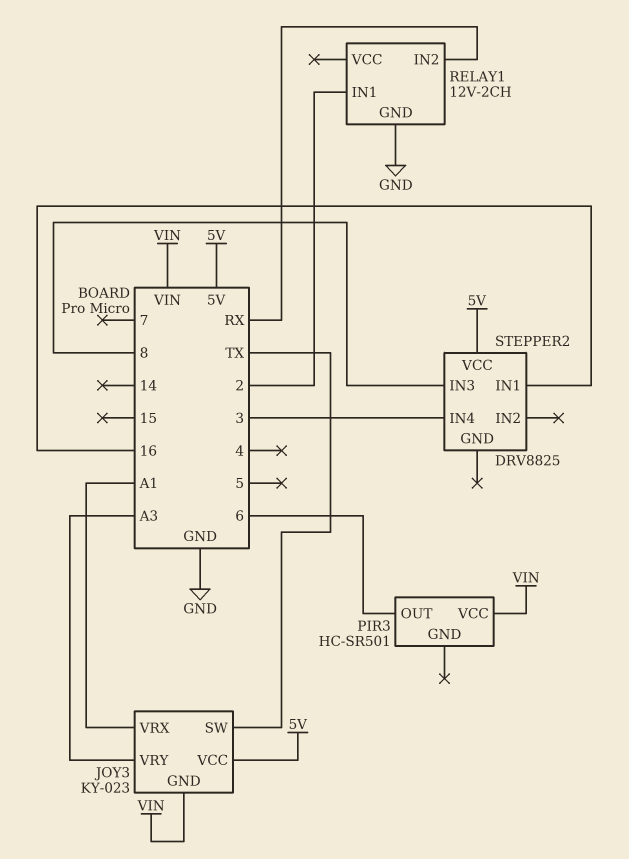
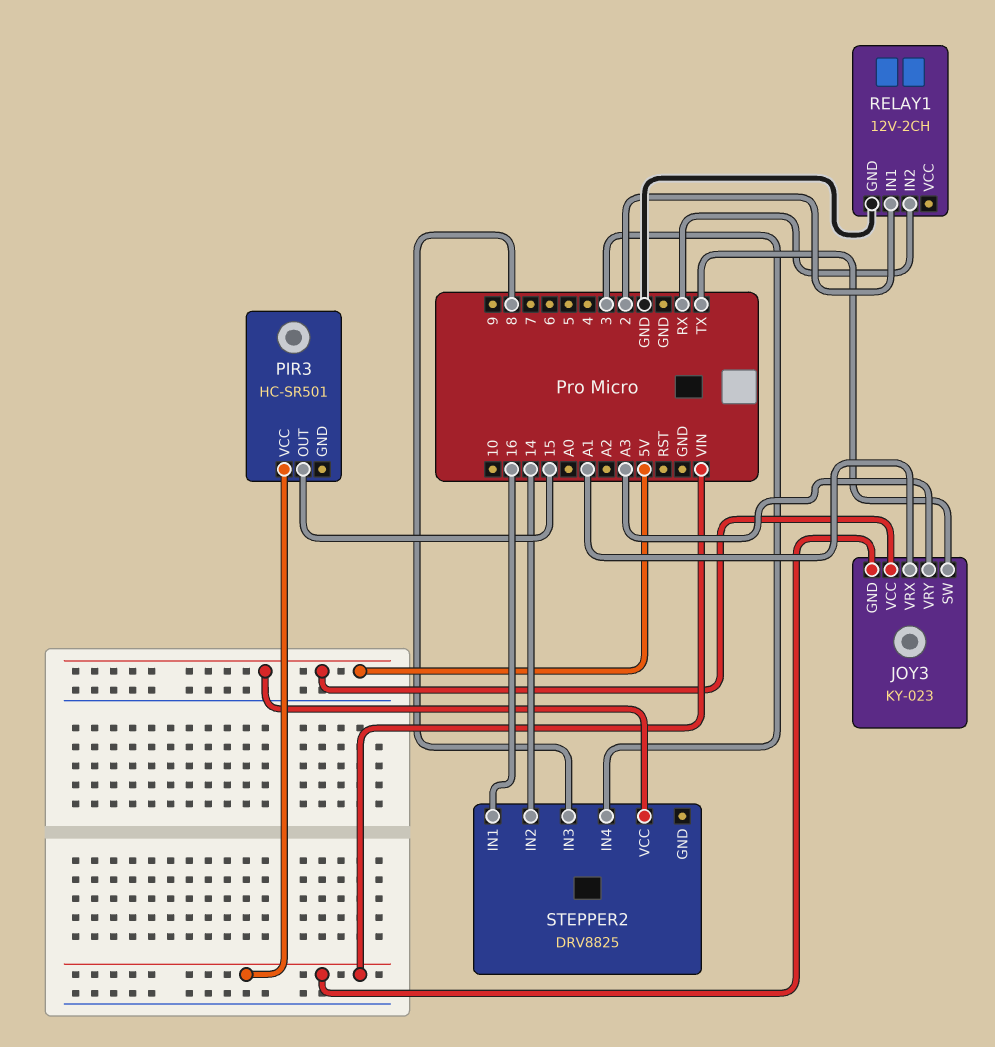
PIR3 pin OUT: 6 -> 15
STEPPER2 pin IN2: none -> 14

